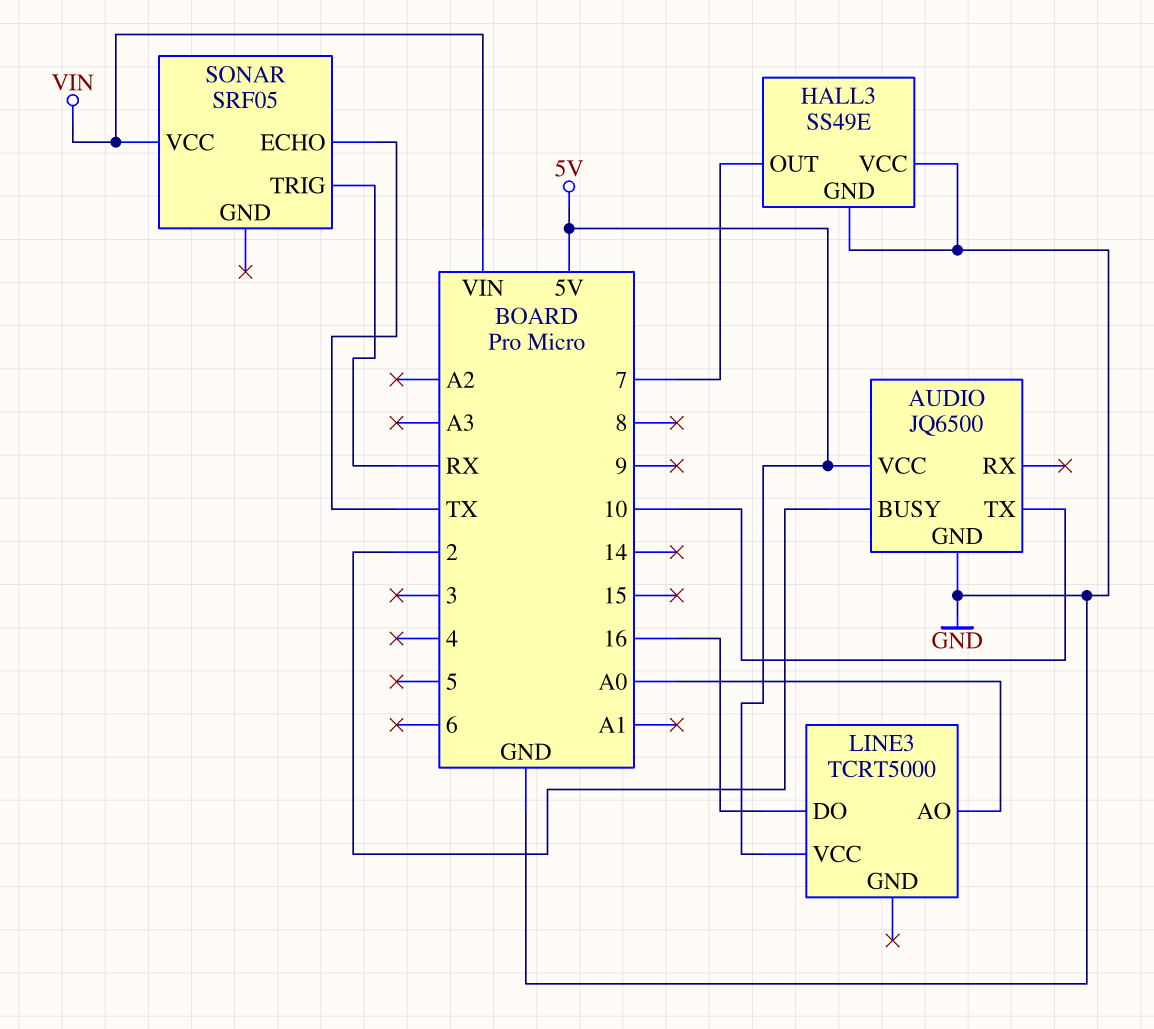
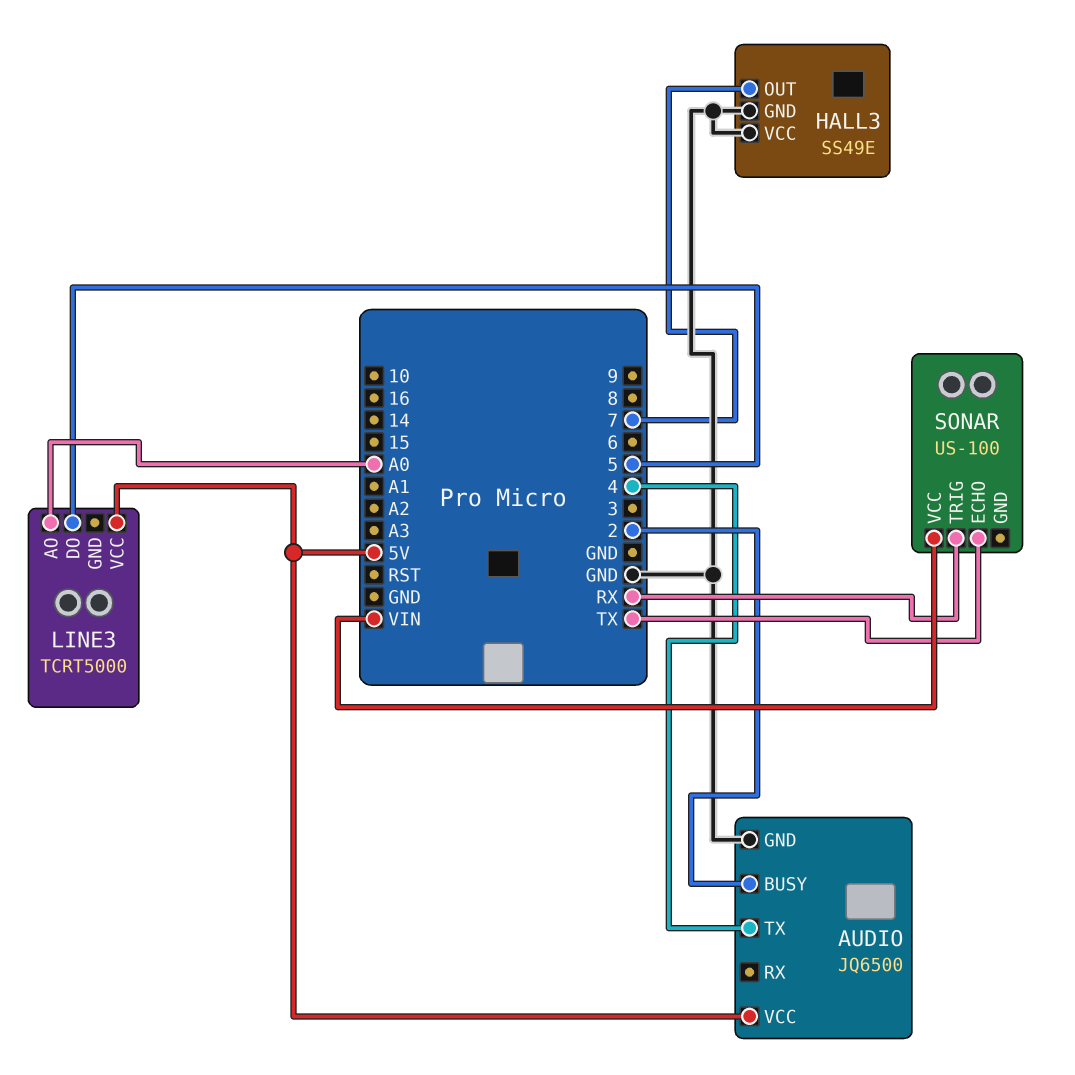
AUDIO pin TX: 10 -> 4
LINE3 pin DO: 16 -> 5
SONAR: SRF05 -> US-100

